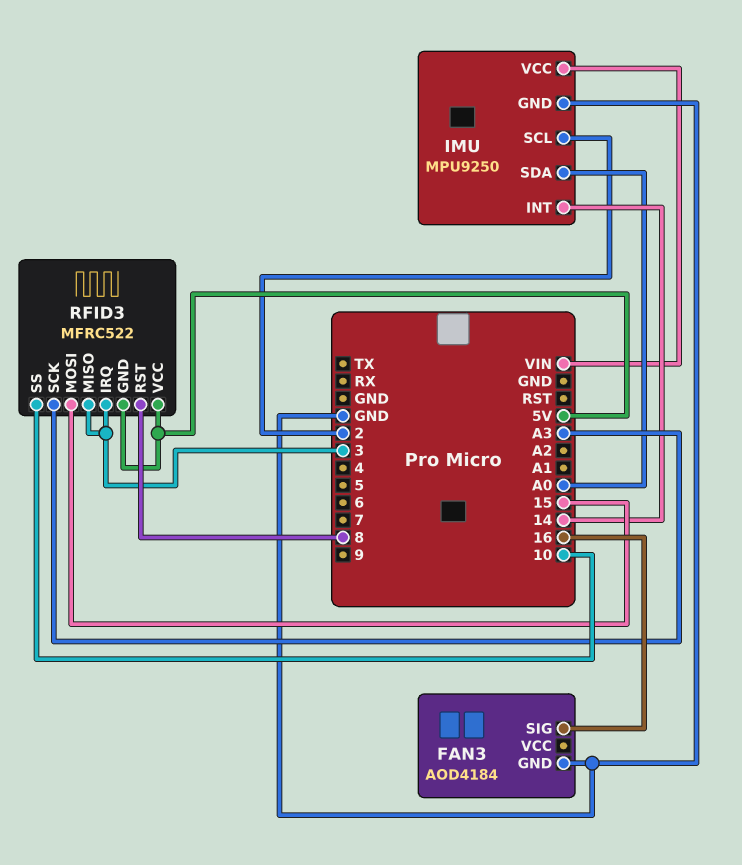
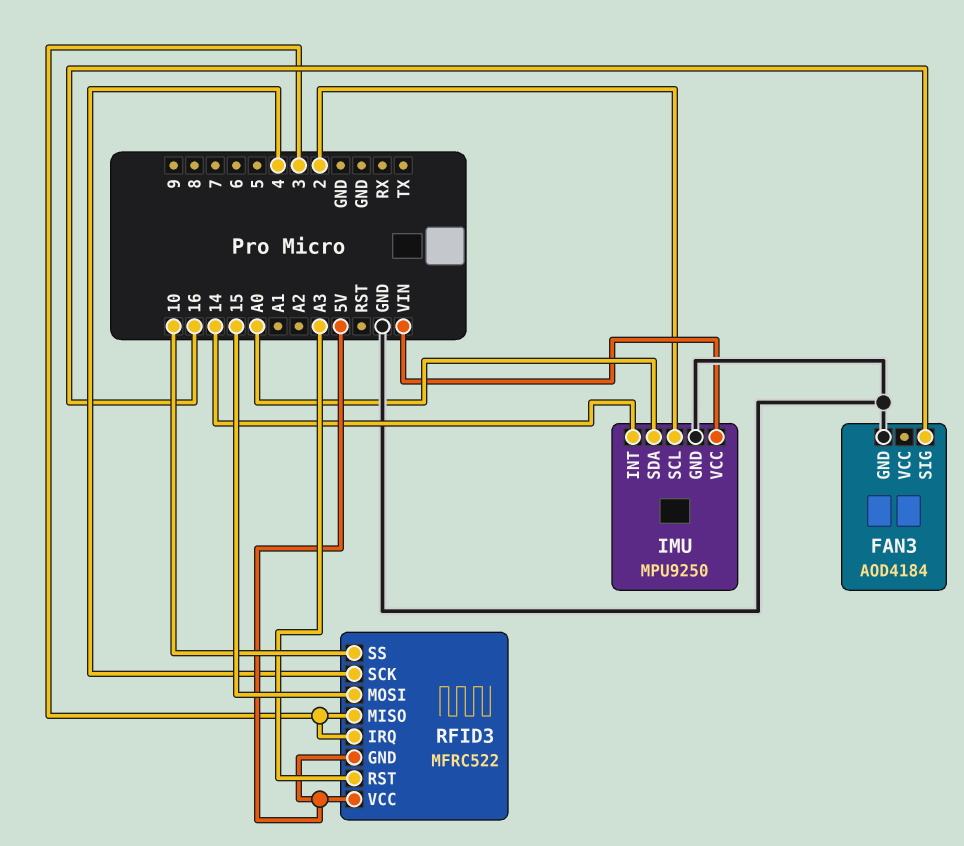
RFID3 pin RST: 8 -> A3
RFID3 pin SCK: A3 -> 4

